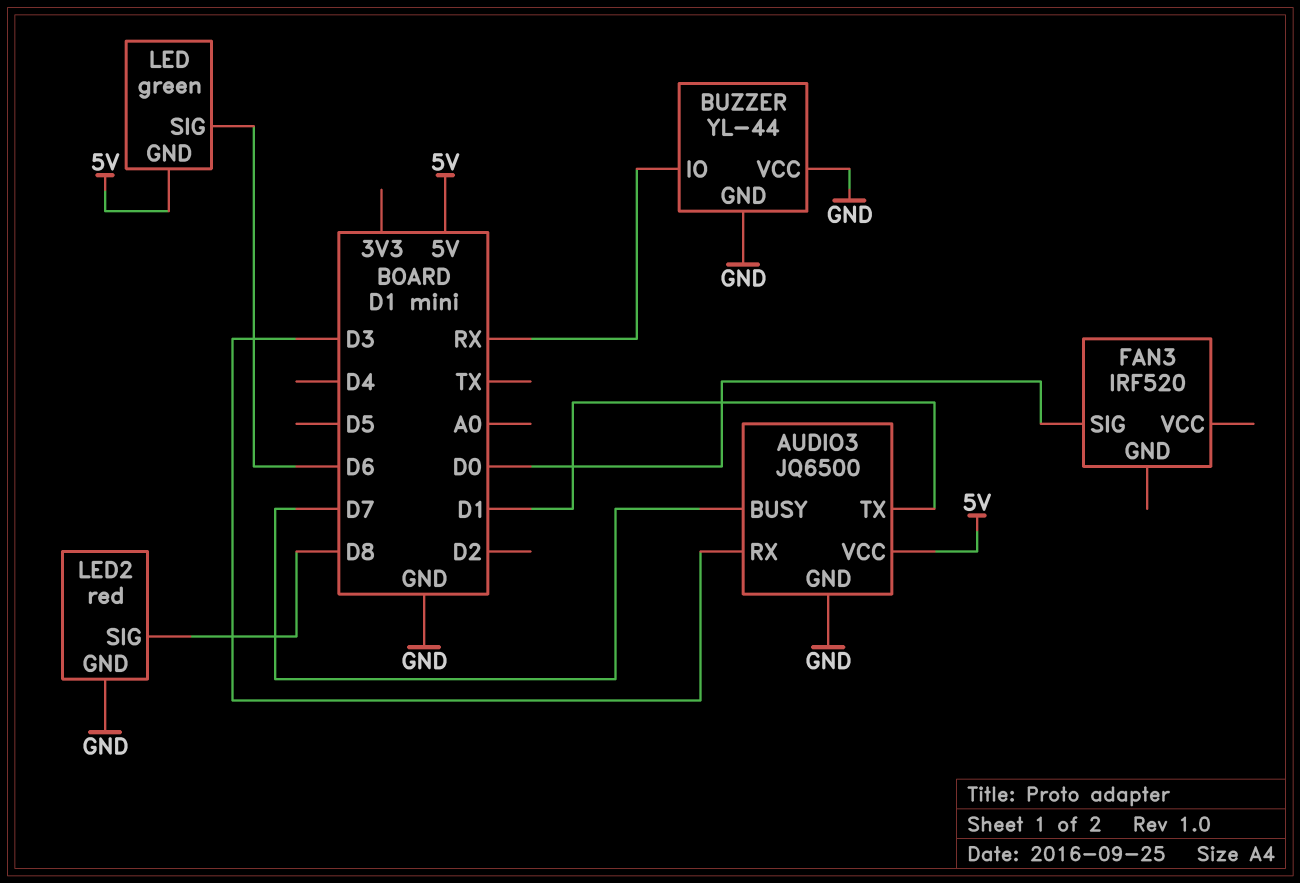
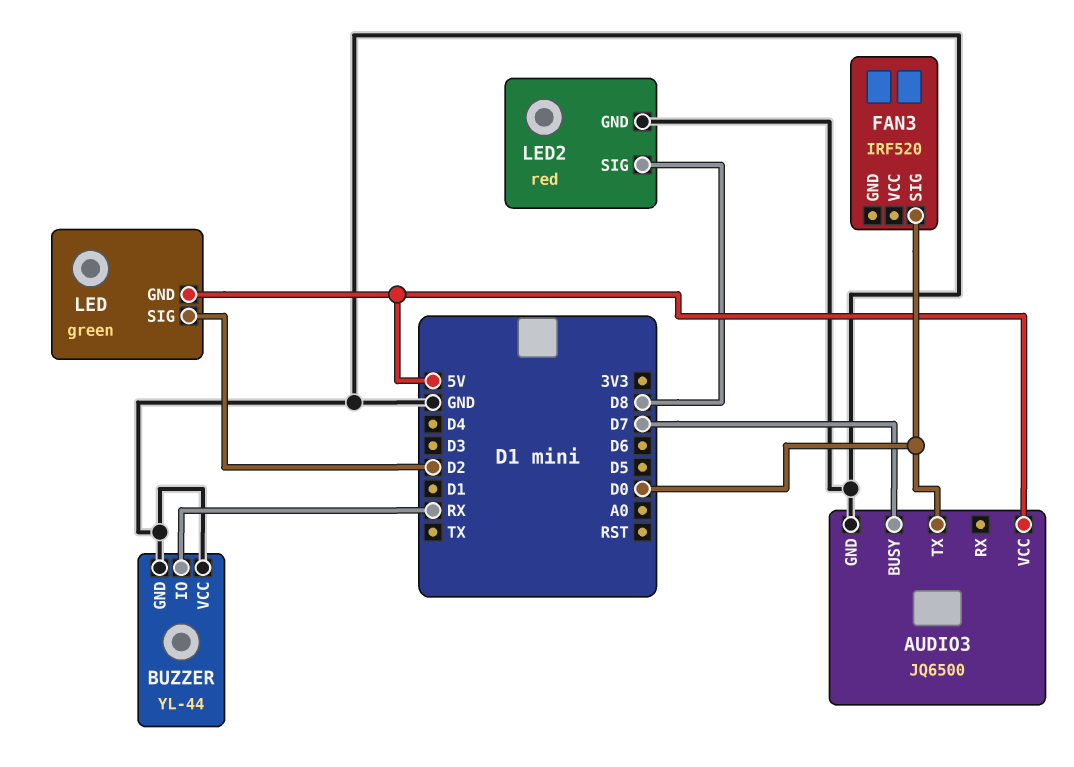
AUDIO3 pin RX: D3 -> none
AUDIO3 pin TX: D1 -> D0
LED pin SIG: D6 -> D2

